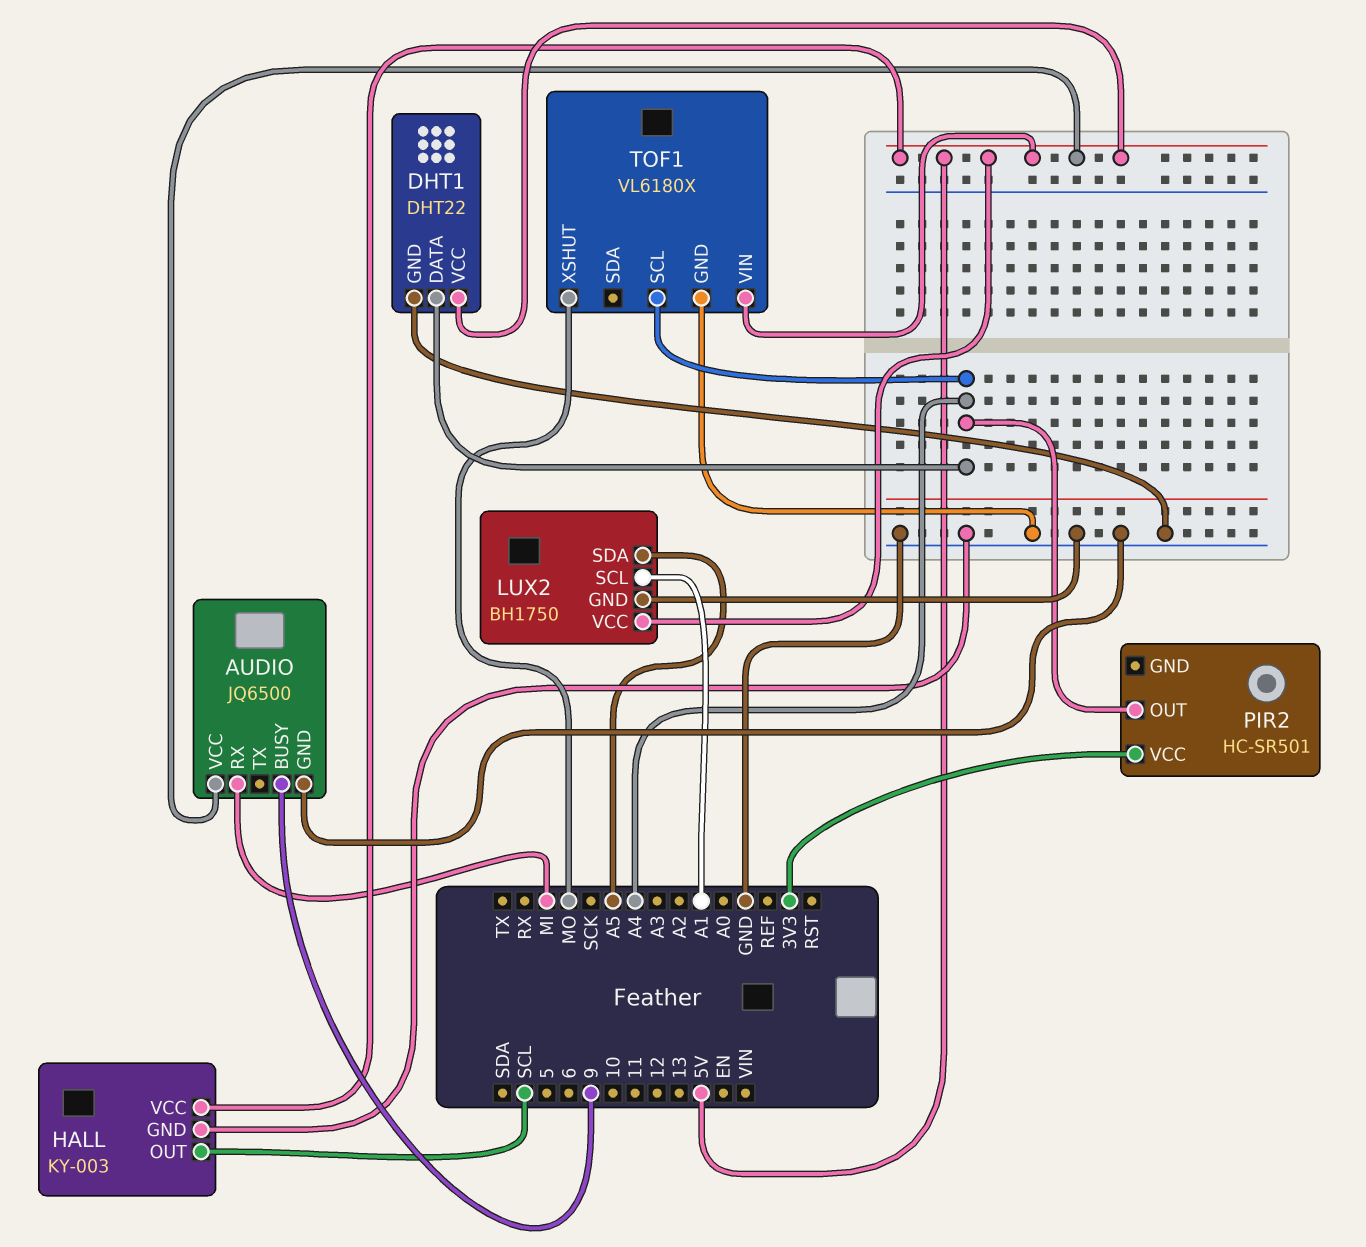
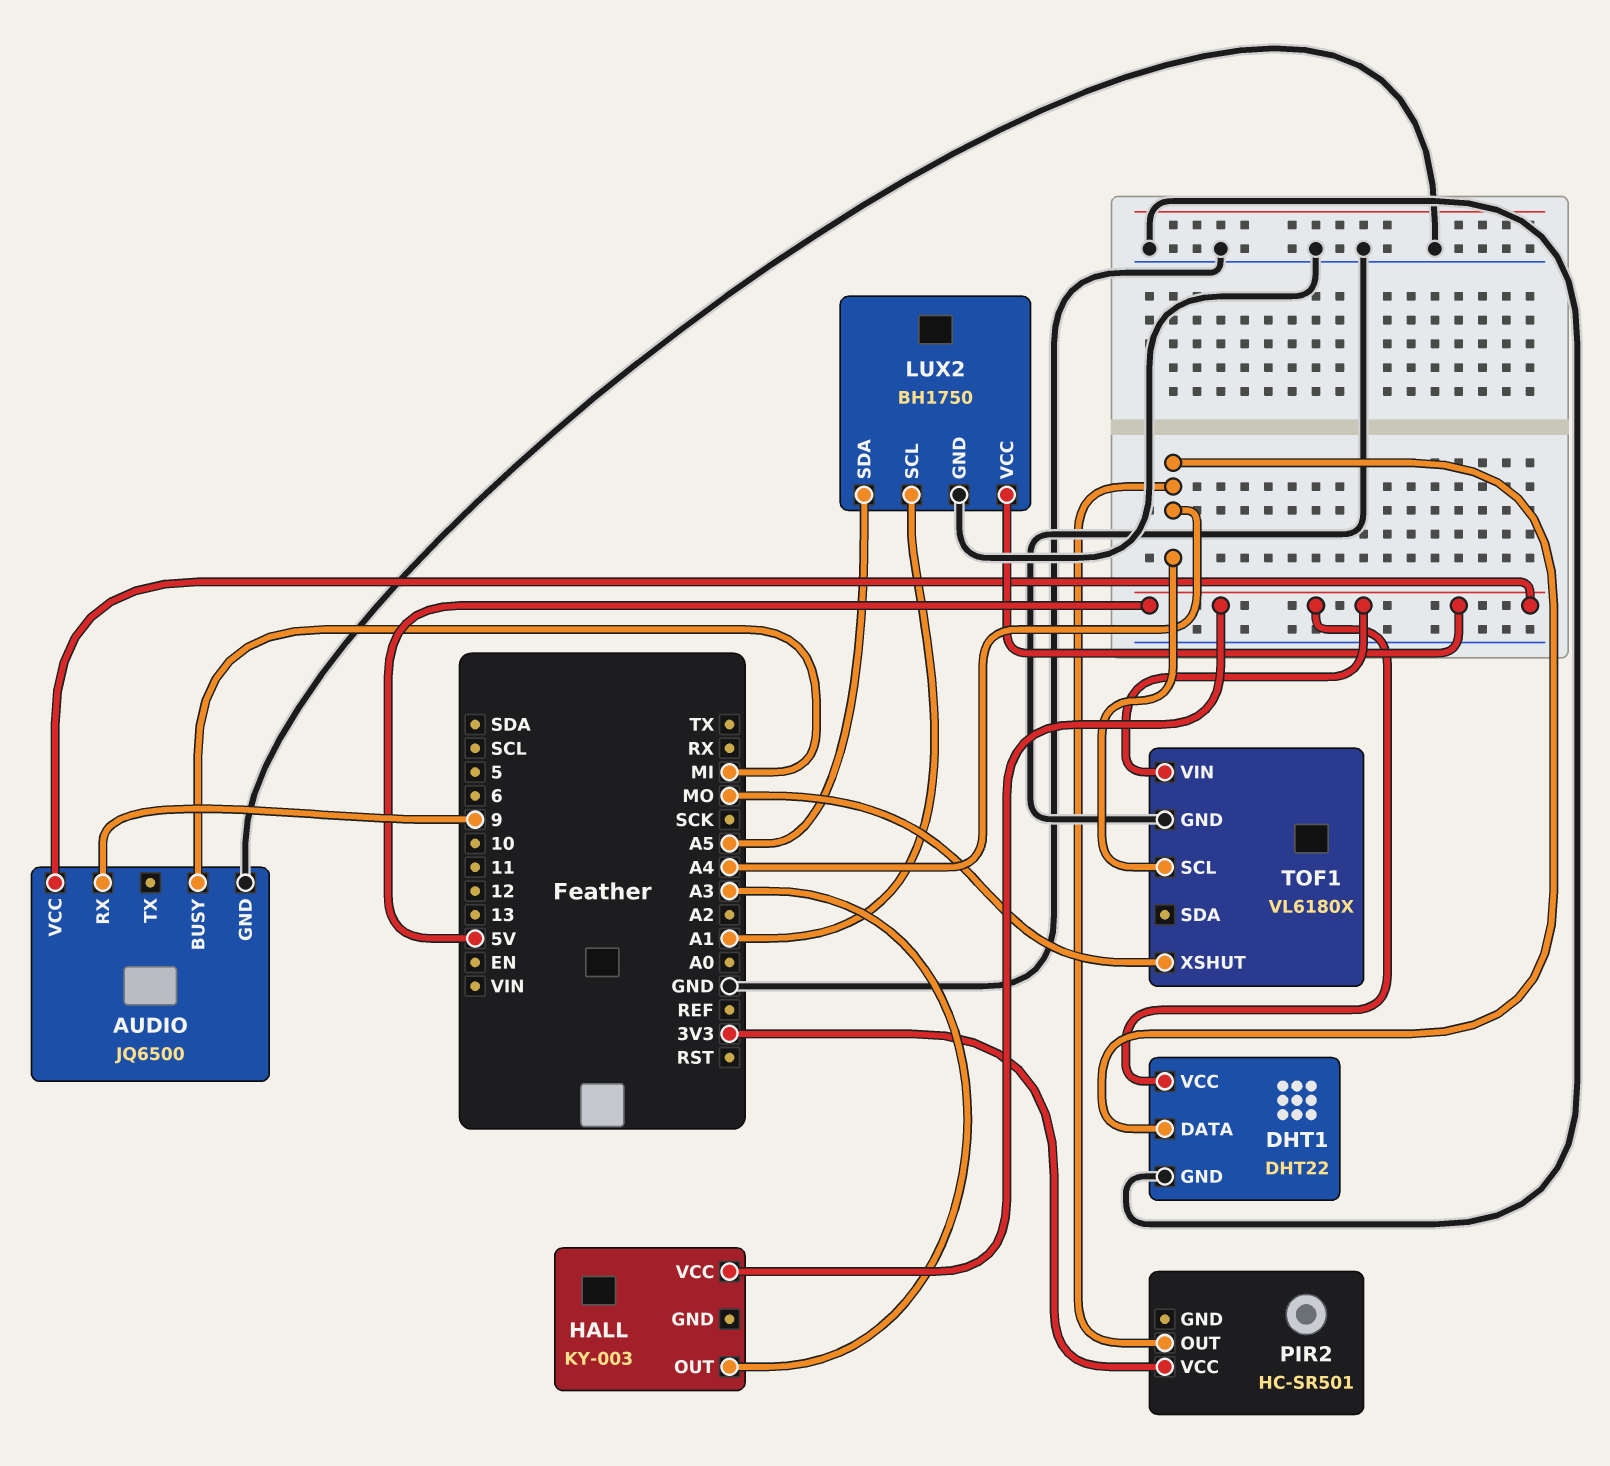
AUDIO pin BUSY: 9 -> MI
AUDIO pin RX: MI -> 9
HALL pin GND: GND -> none
HALL pin OUT: SCL -> A3

